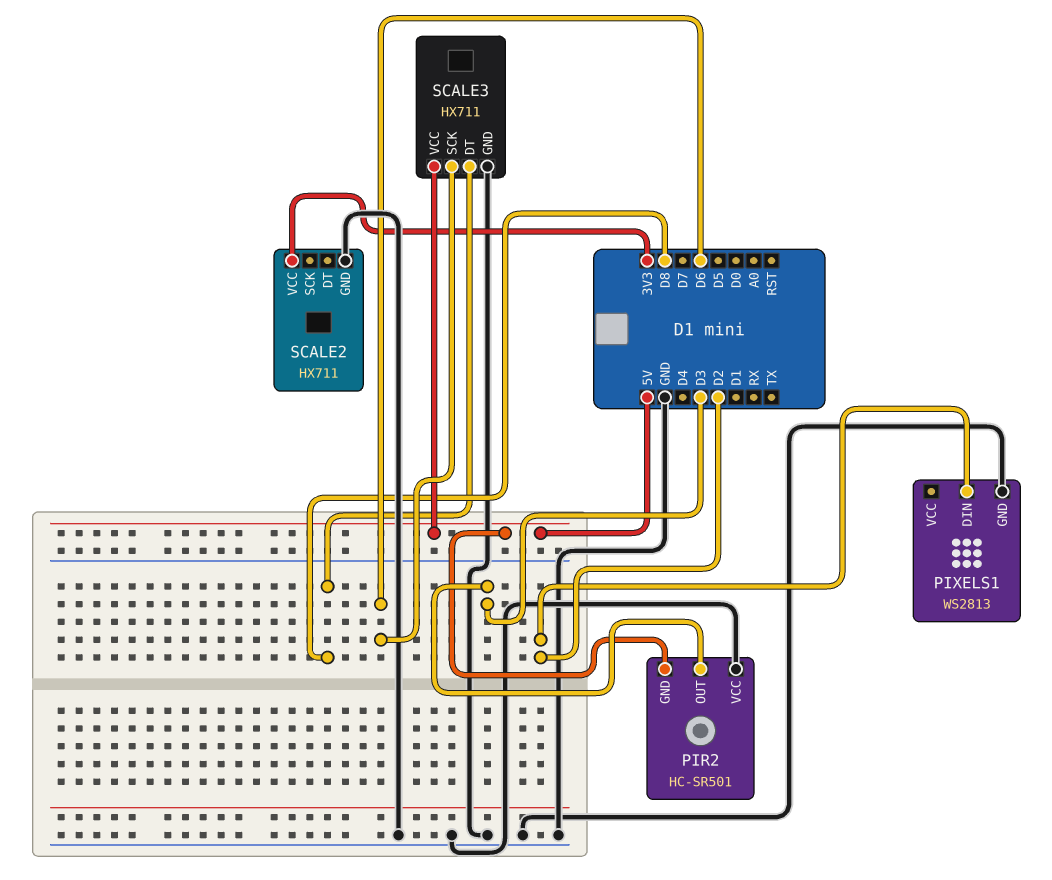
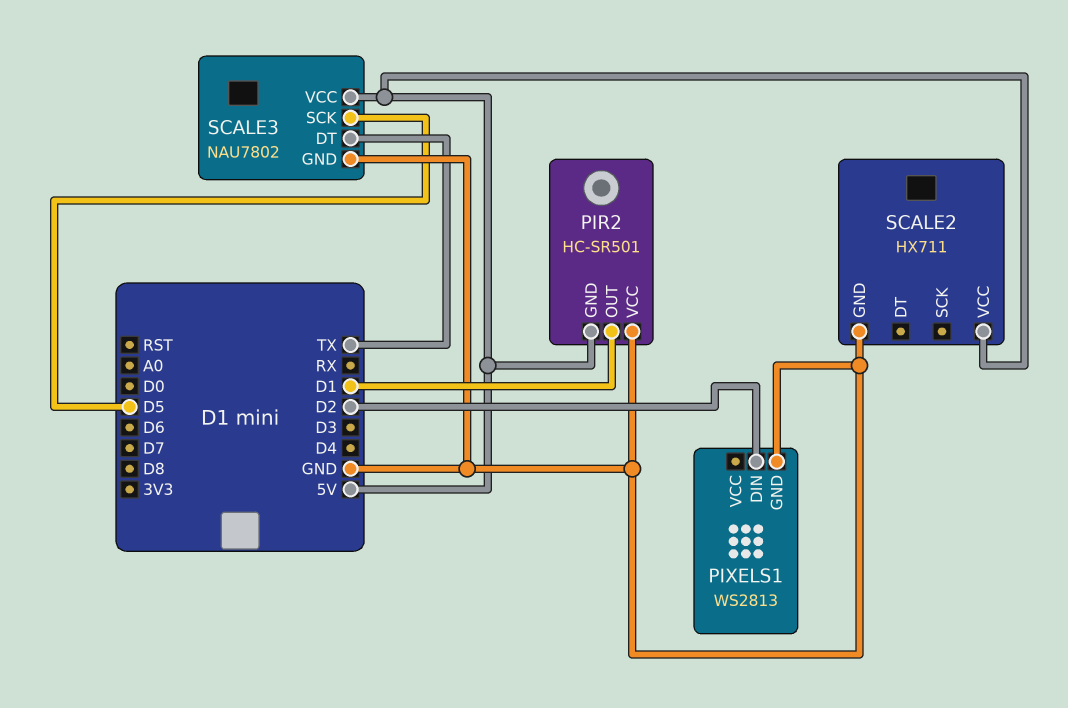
PIR2 pin OUT: D3 -> D1
SCALE2 pin VCC: 3V3 -> 5V
SCALE3: HX711 -> NAU7802
SCALE3 pin DT: D8 -> TX
SCALE3 pin SCK: D6 -> D5

